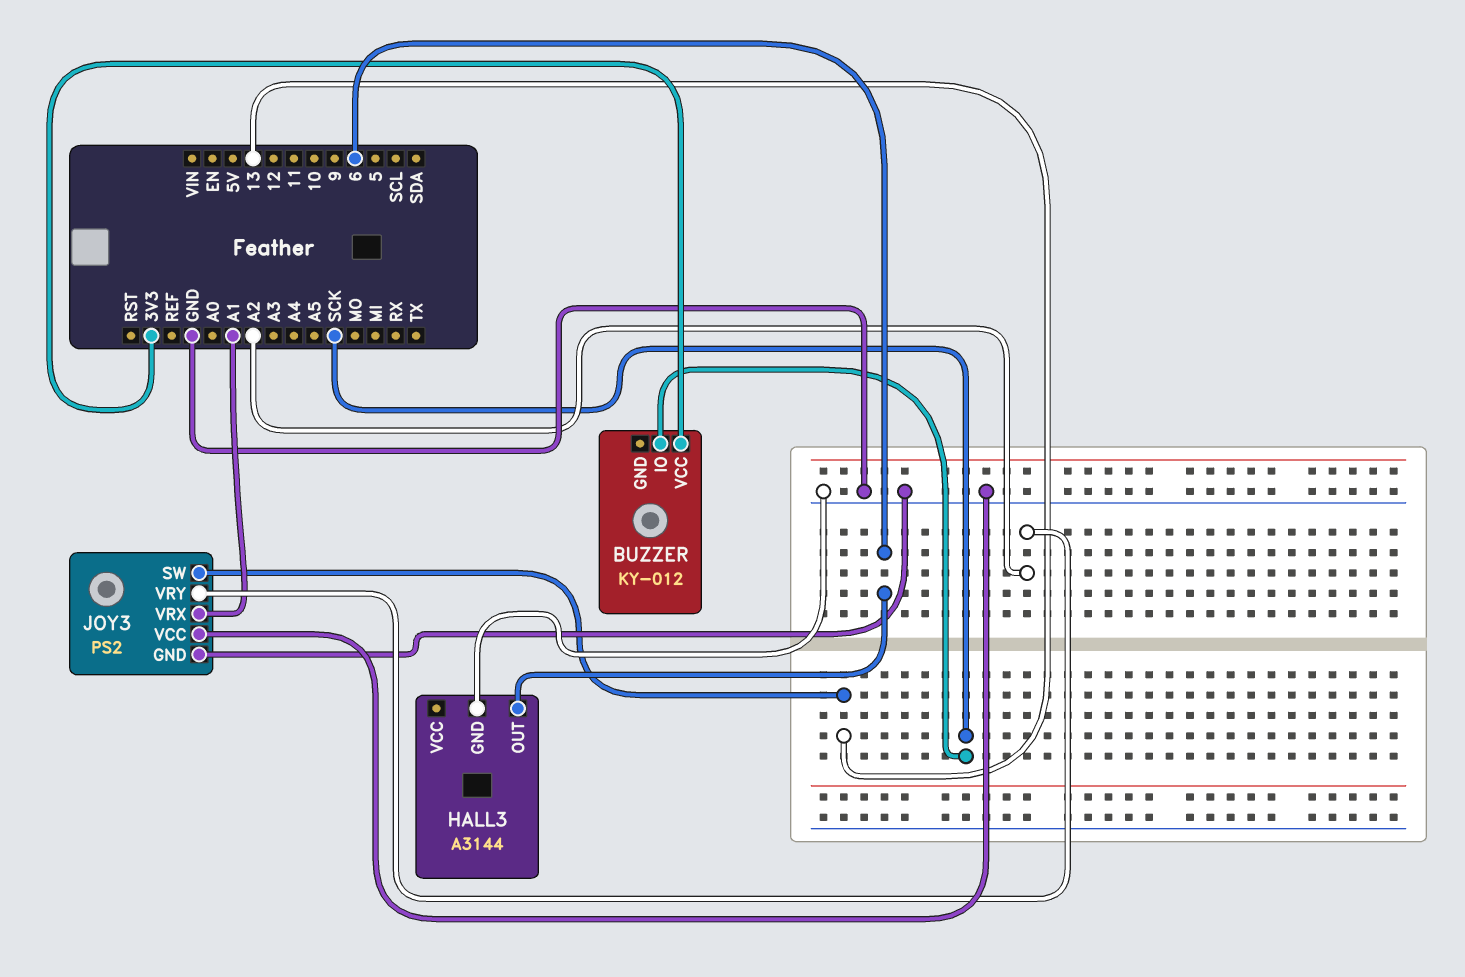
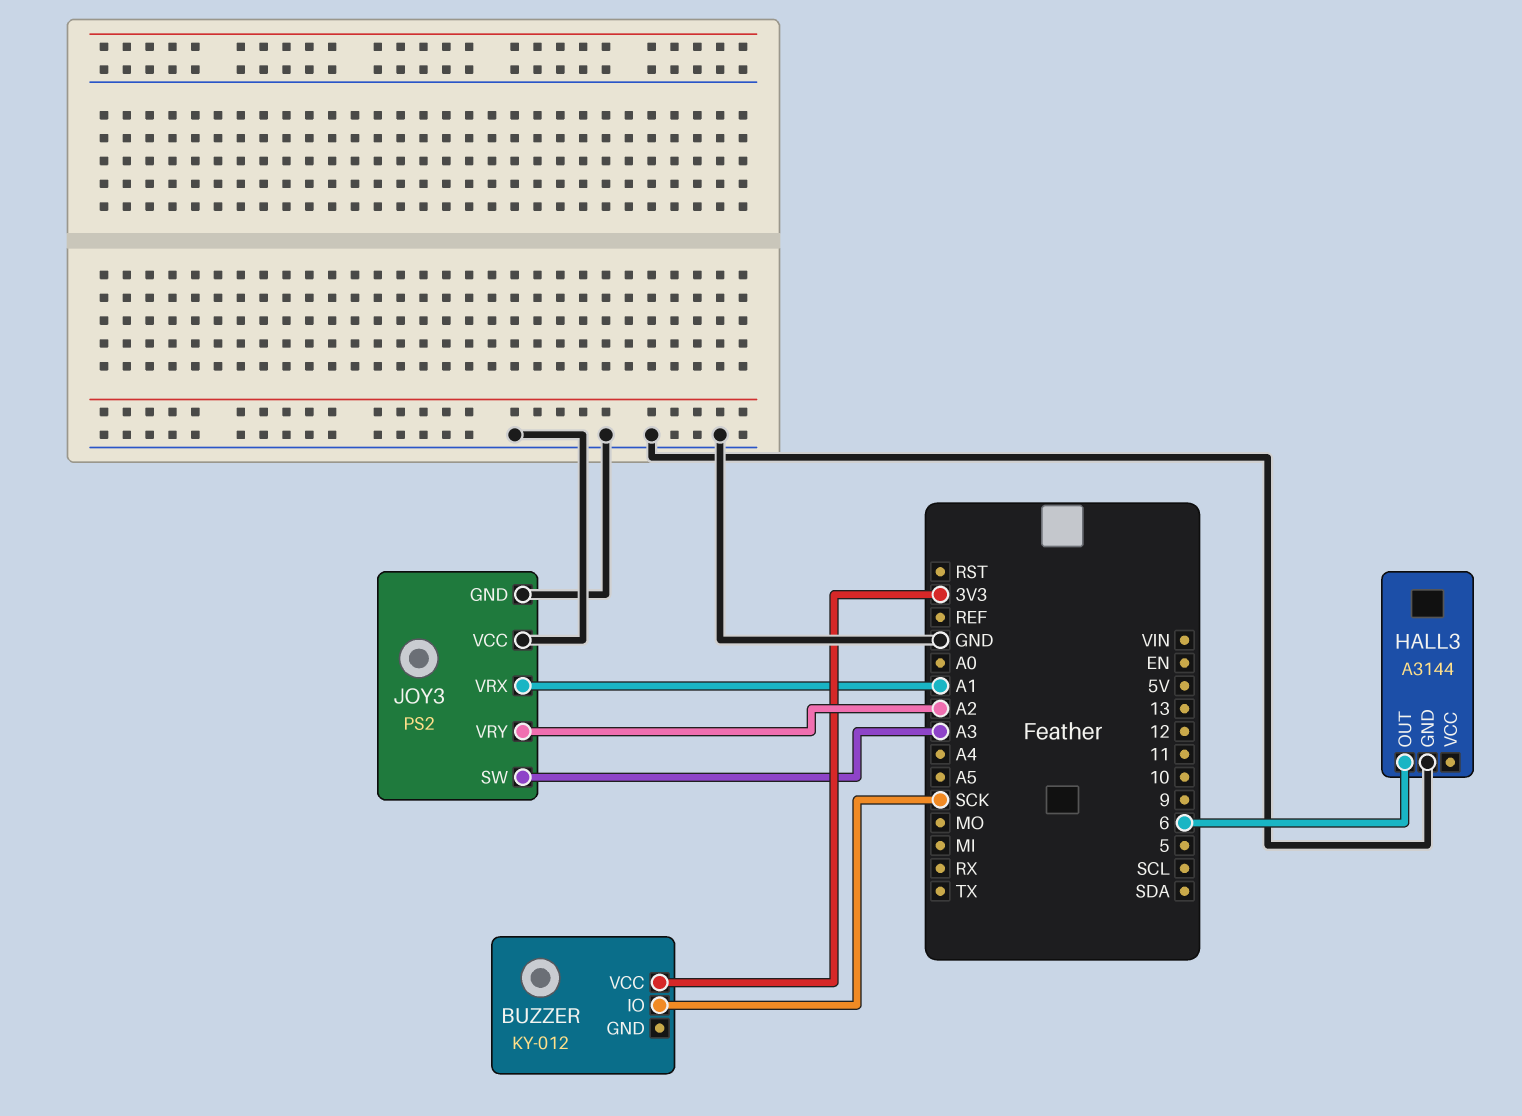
JOY3 pin SW: 13 -> A3

